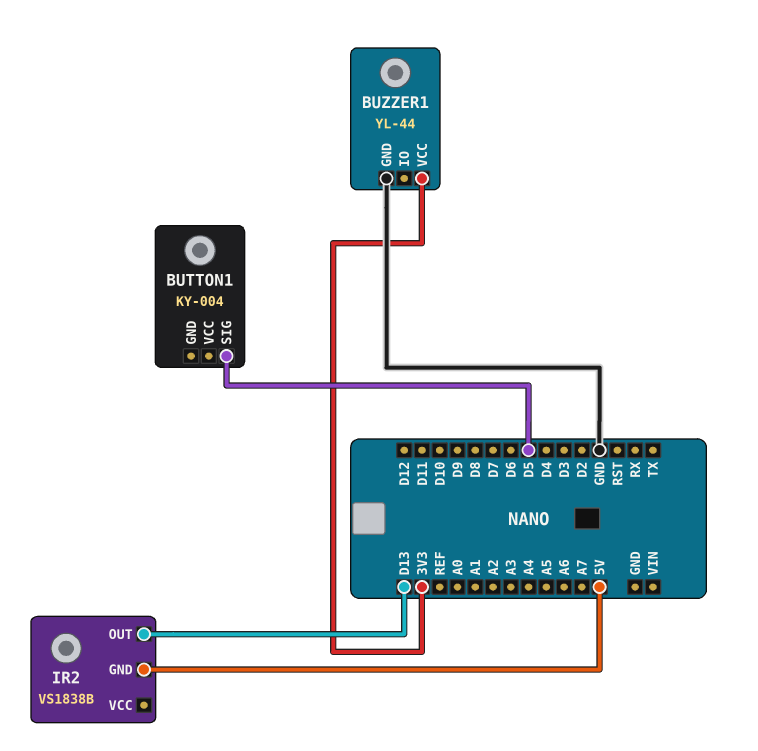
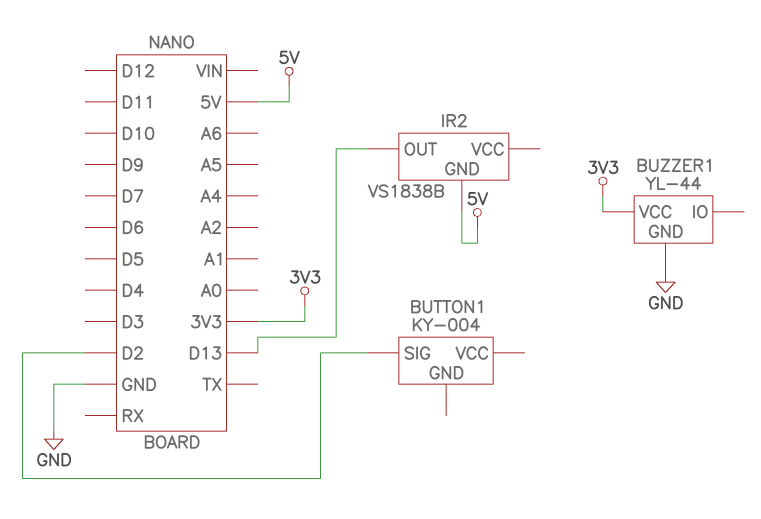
BUTTON1 pin SIG: D5 -> D2

